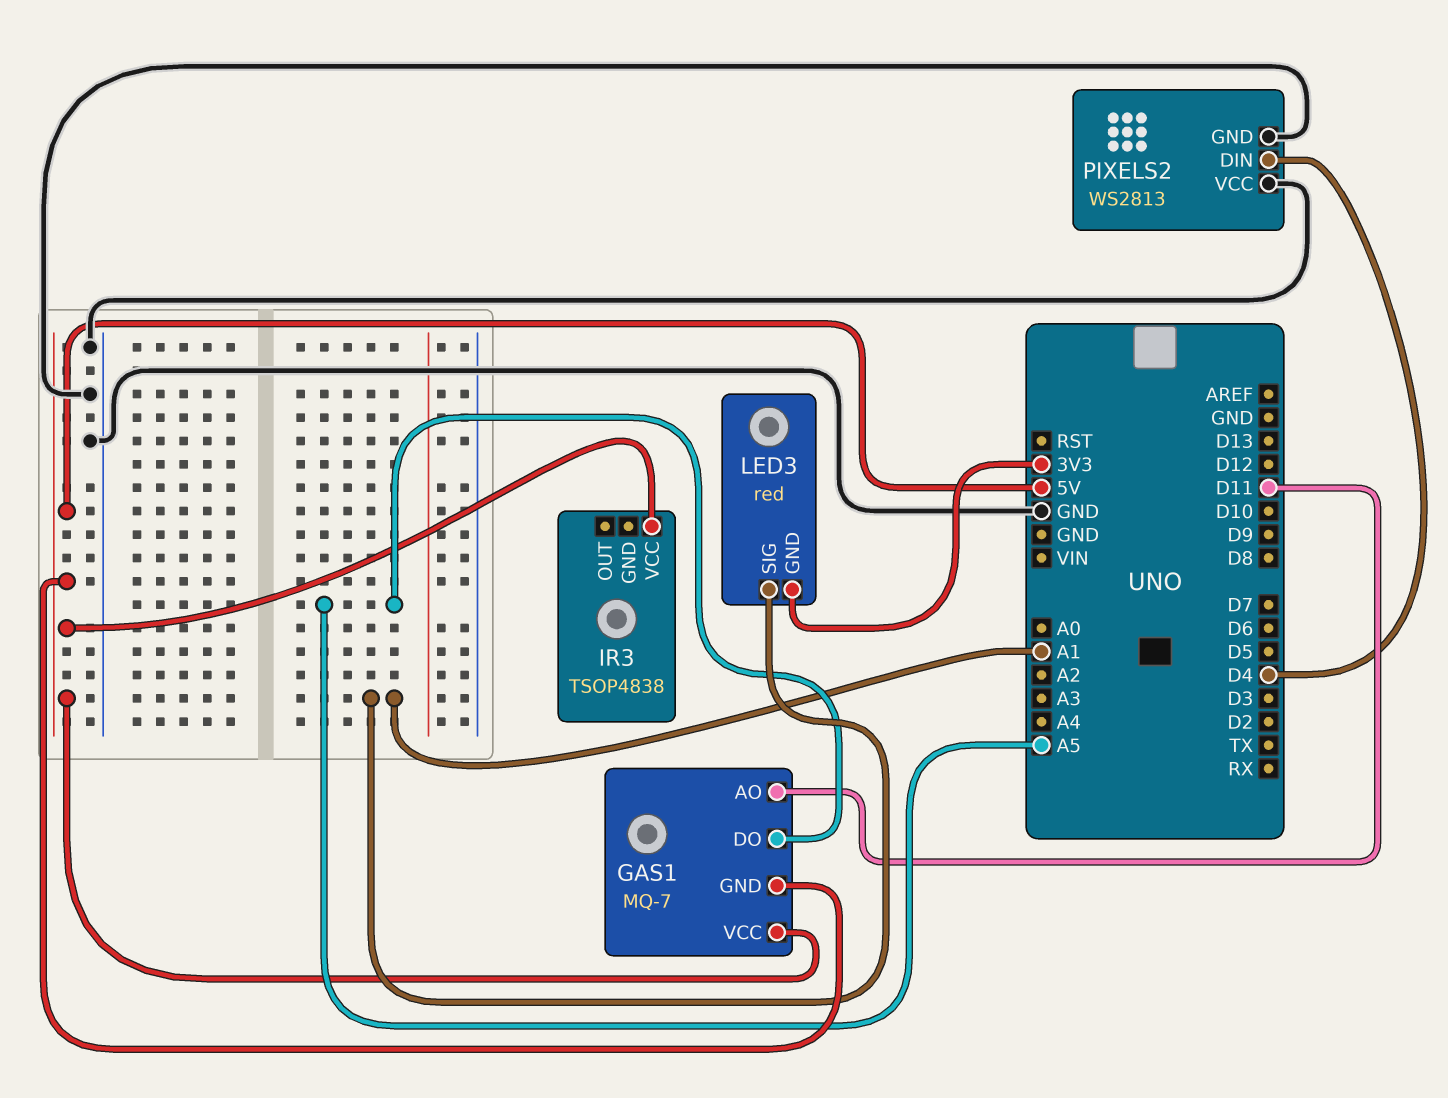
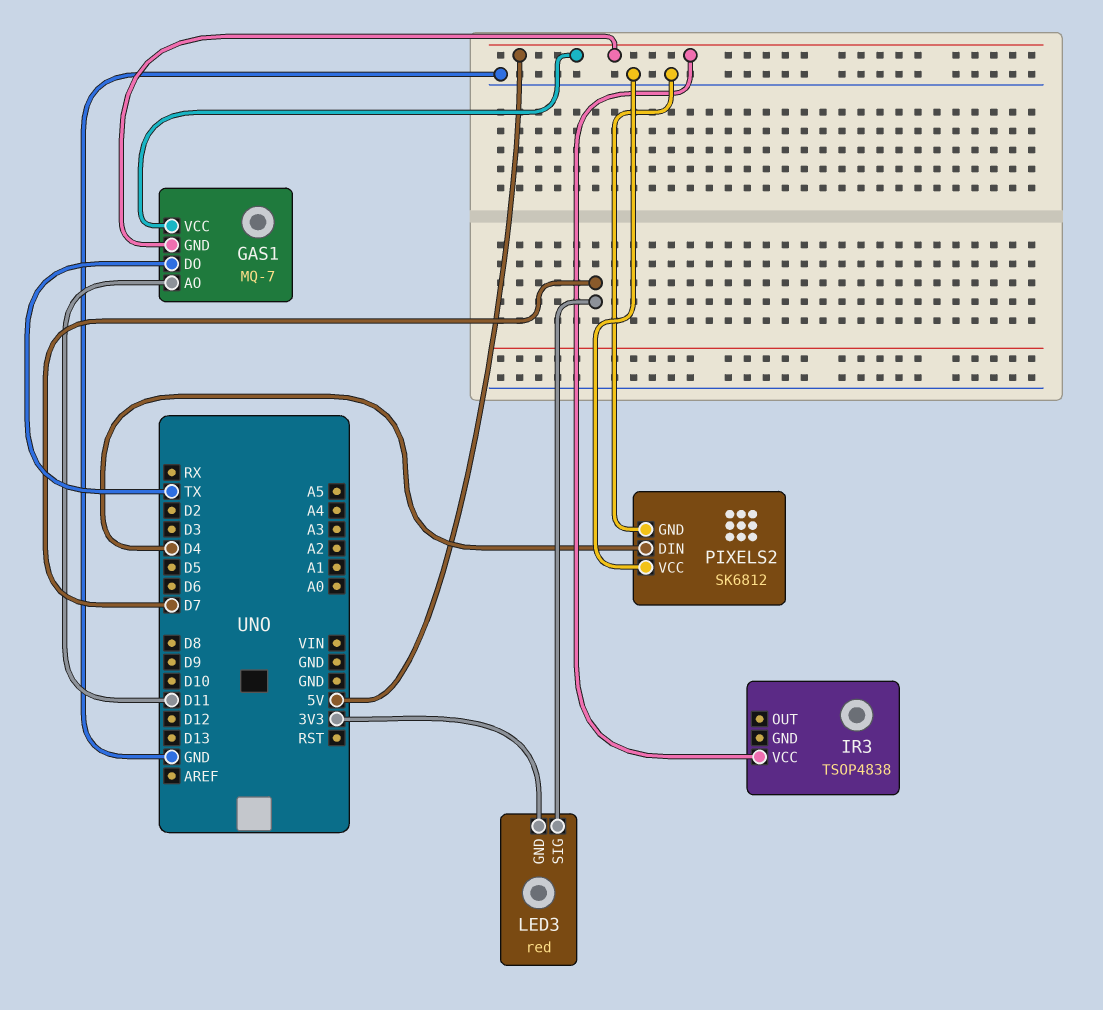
GAS1 pin DO: A5 -> TX
LED3 pin SIG: A1 -> D7
PIXELS2: WS2813 -> SK6812

